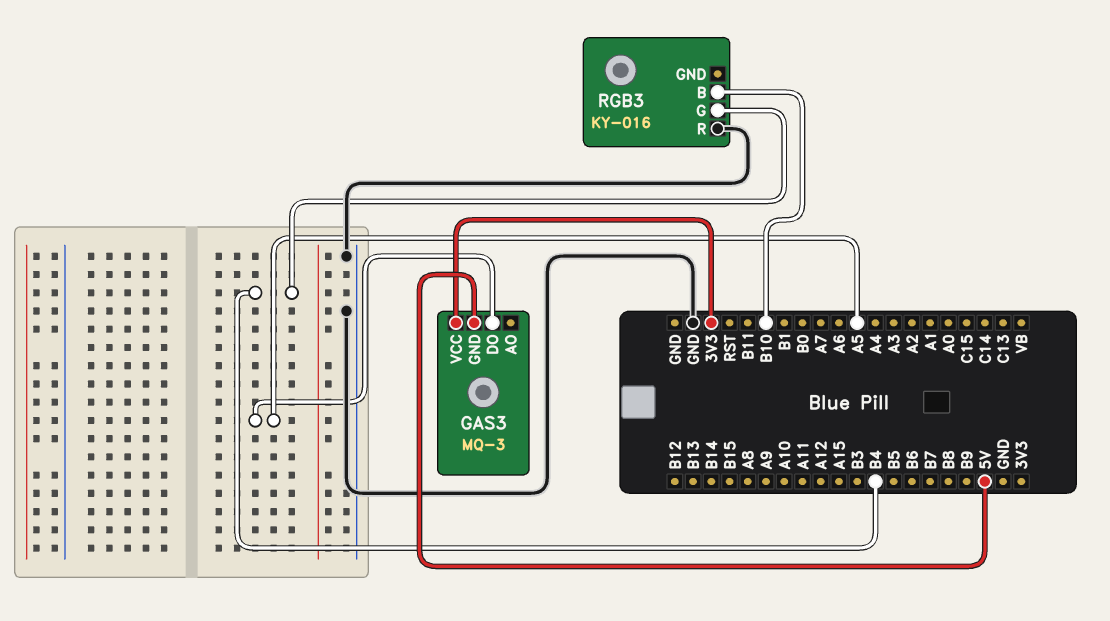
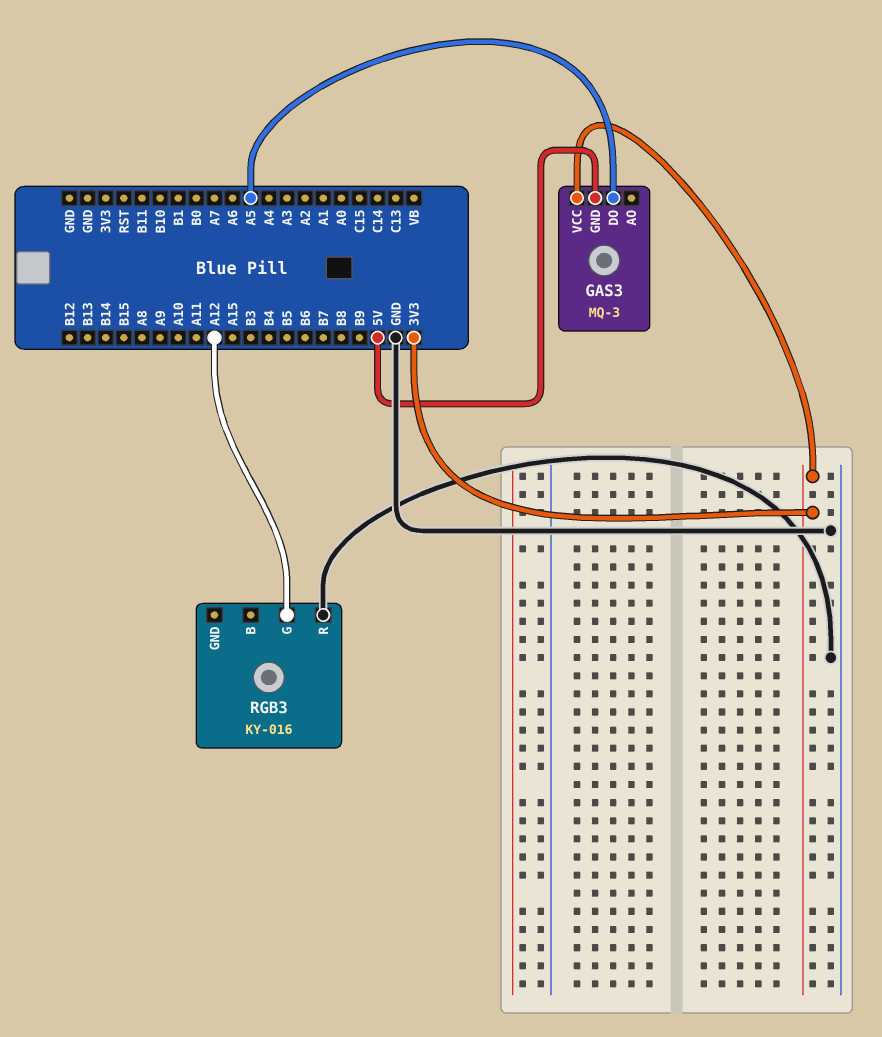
RGB3 pin B: B10 -> none
RGB3 pin G: B4 -> A12

